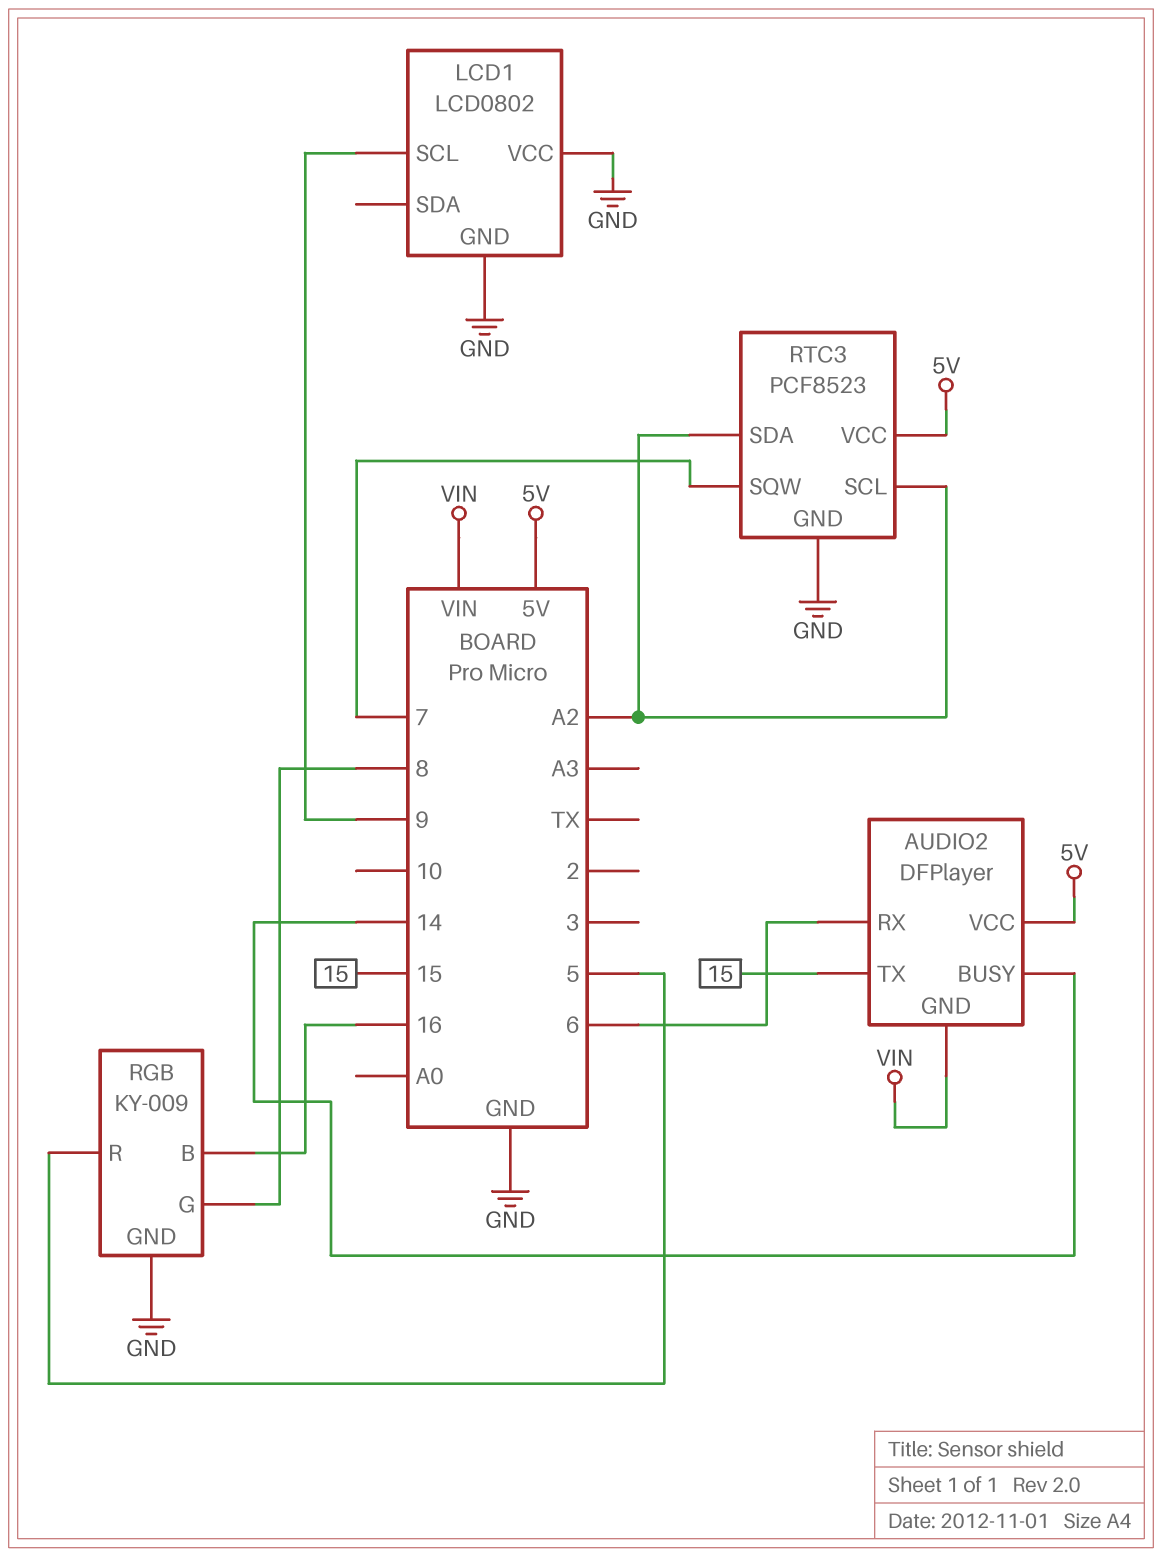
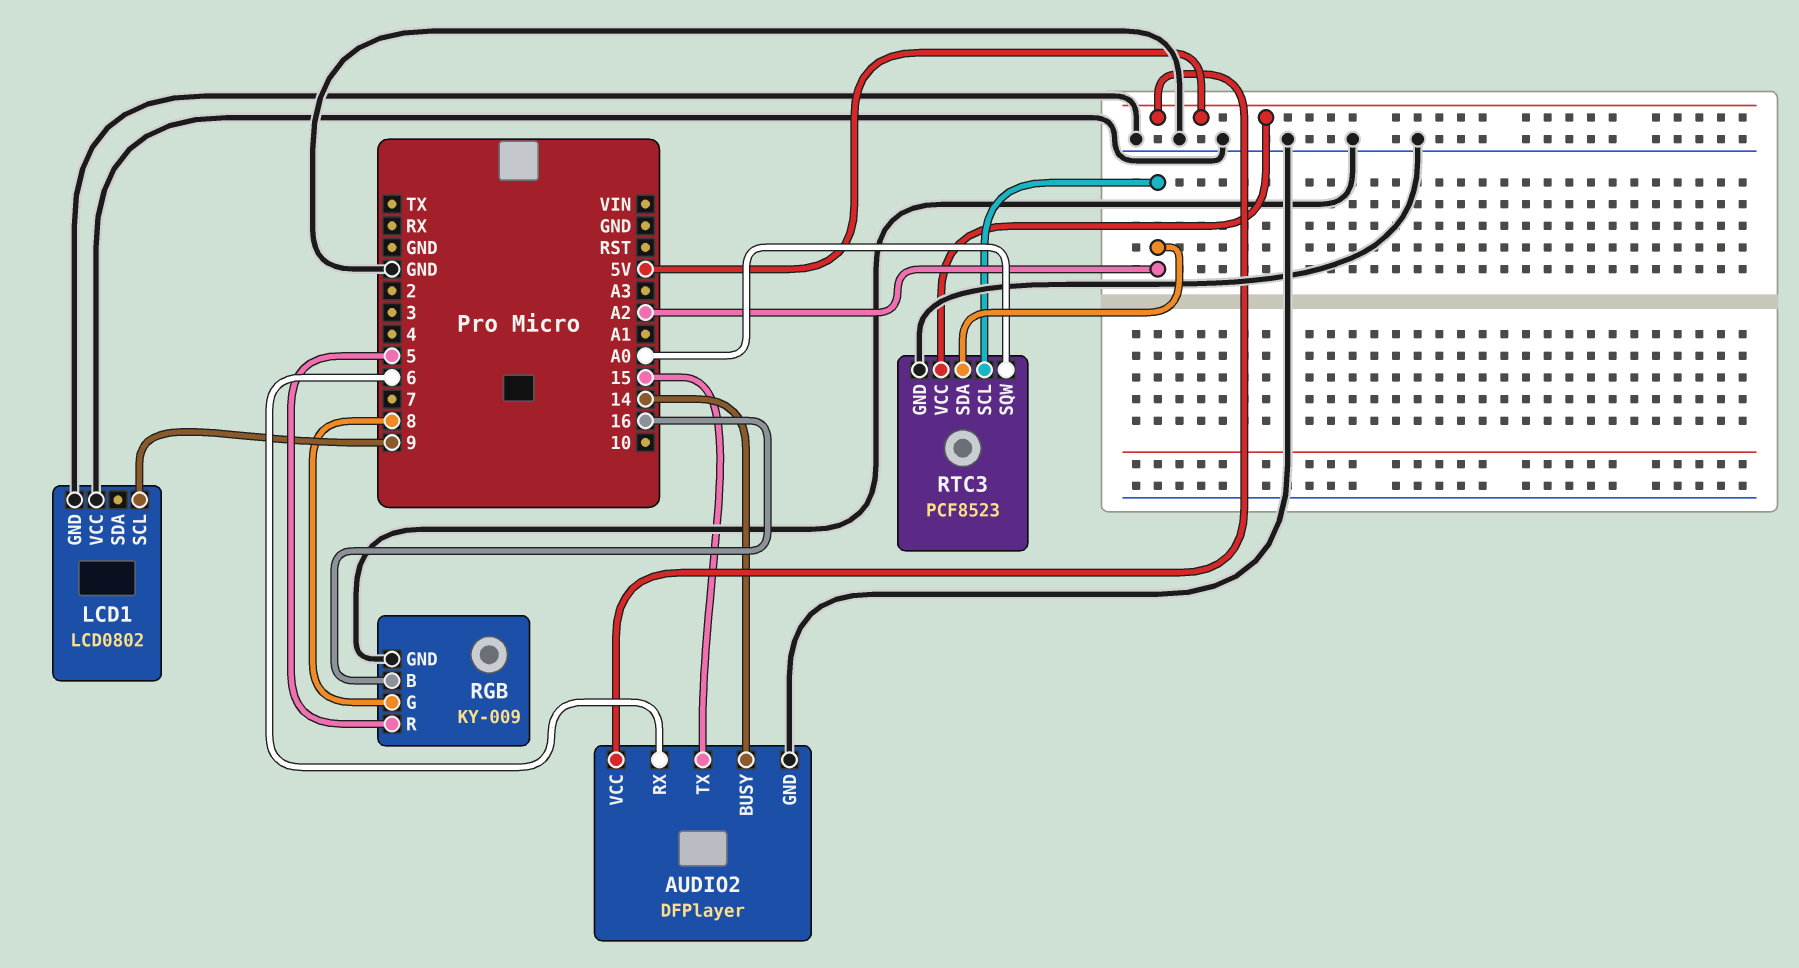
AUDIO2 pin GND: VIN -> GND
RTC3 pin SQW: 7 -> A0

